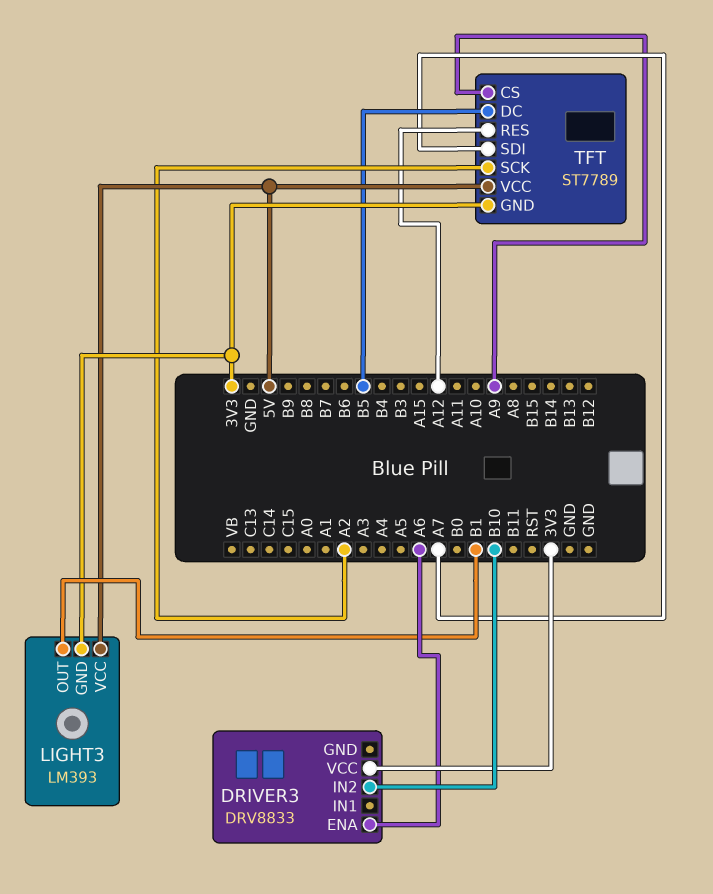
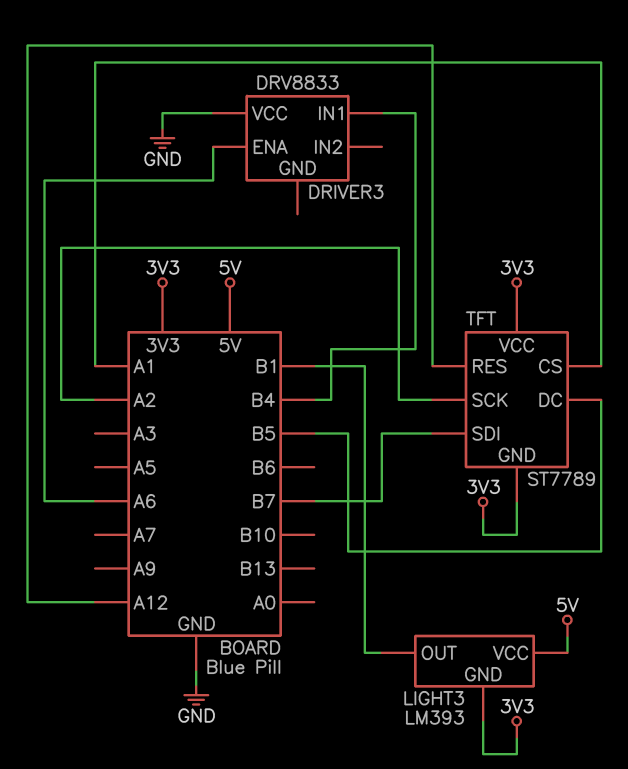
DRIVER3 pin IN1: none -> B4
DRIVER3 pin IN2: B10 -> none
DRIVER3 pin VCC: 3V3 -> GND
TFT pin CS: A9 -> A1
TFT pin SDI: A7 -> B7
TFT pin VCC: 5V -> 3V3

